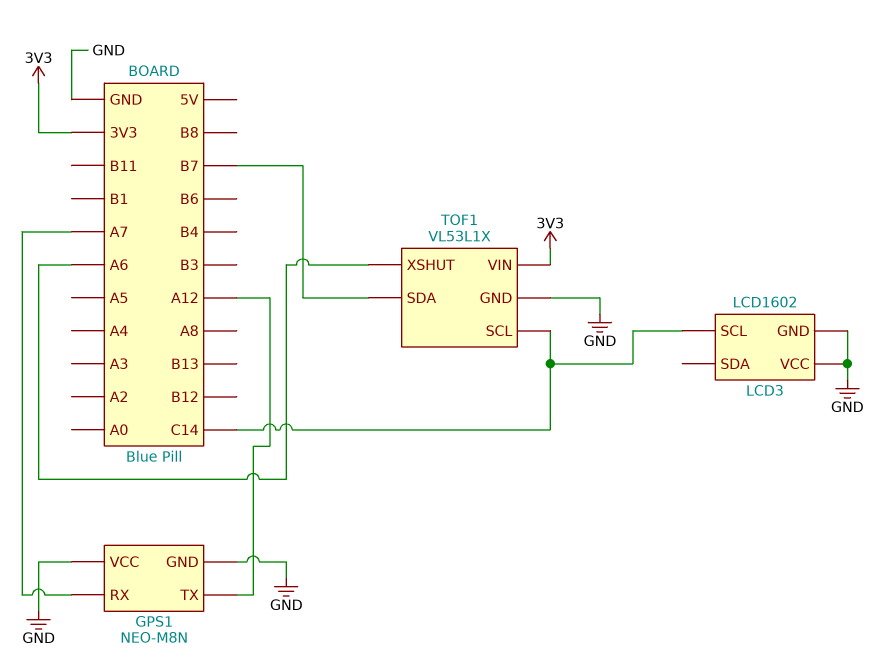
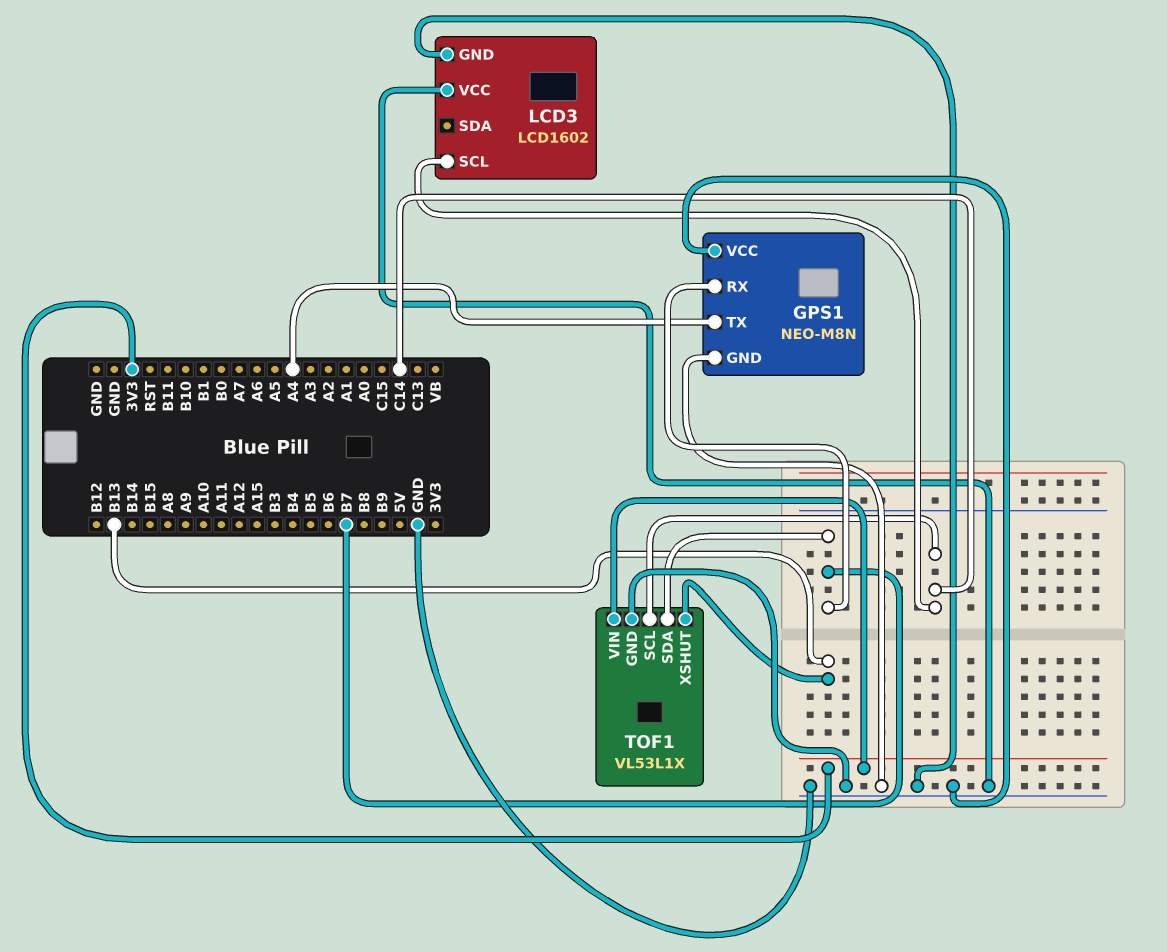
GPS1 pin RX: A7 -> B7
GPS1 pin TX: A12 -> A4
TOF1 pin XSHUT: A6 -> B13

